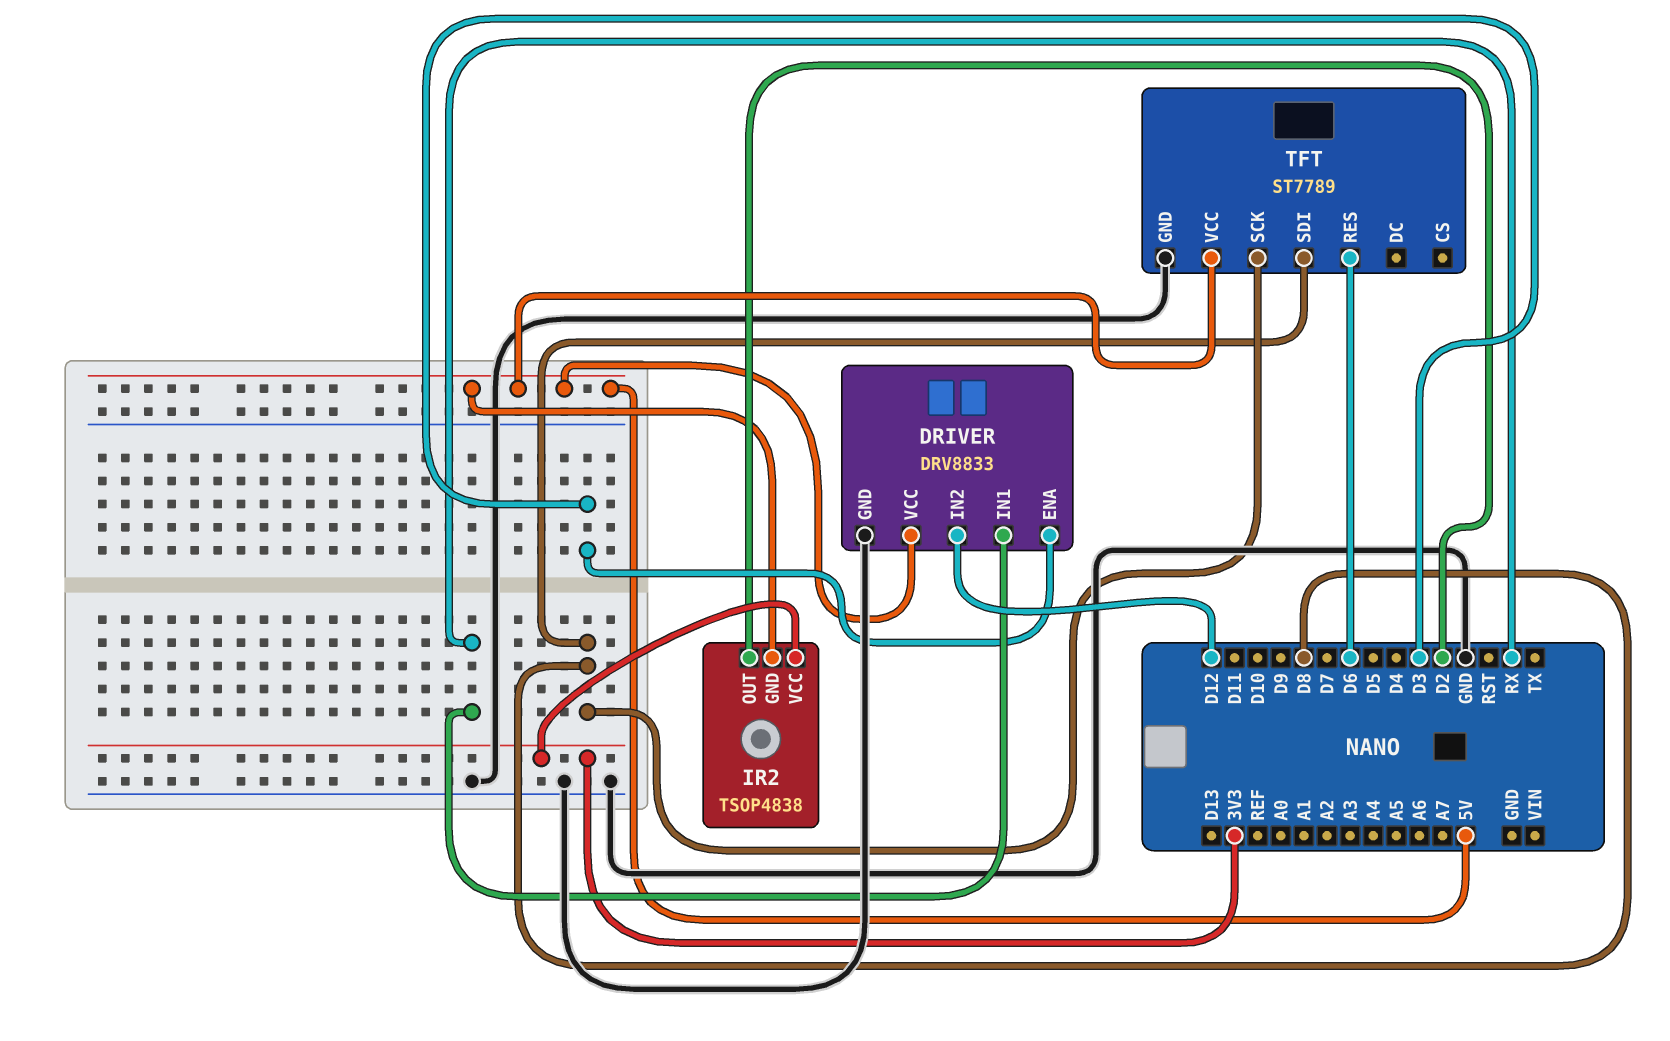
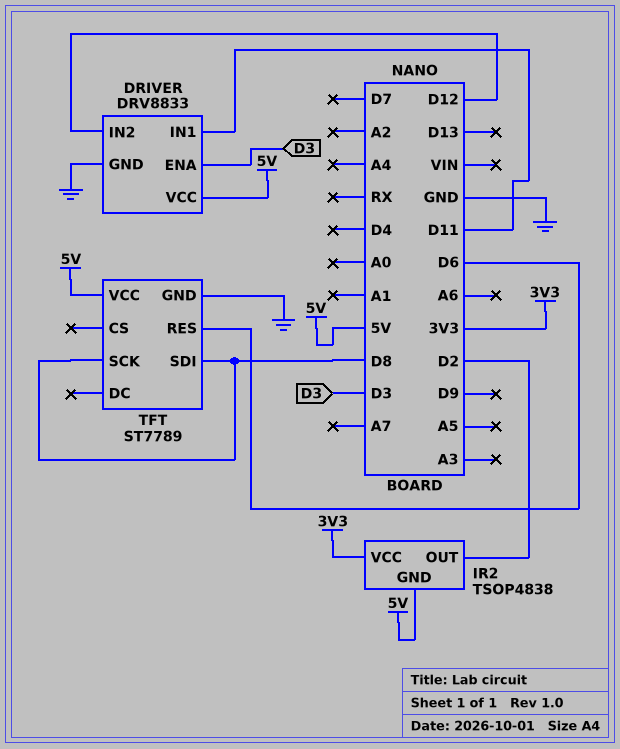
DRIVER pin IN1: RX -> D11

